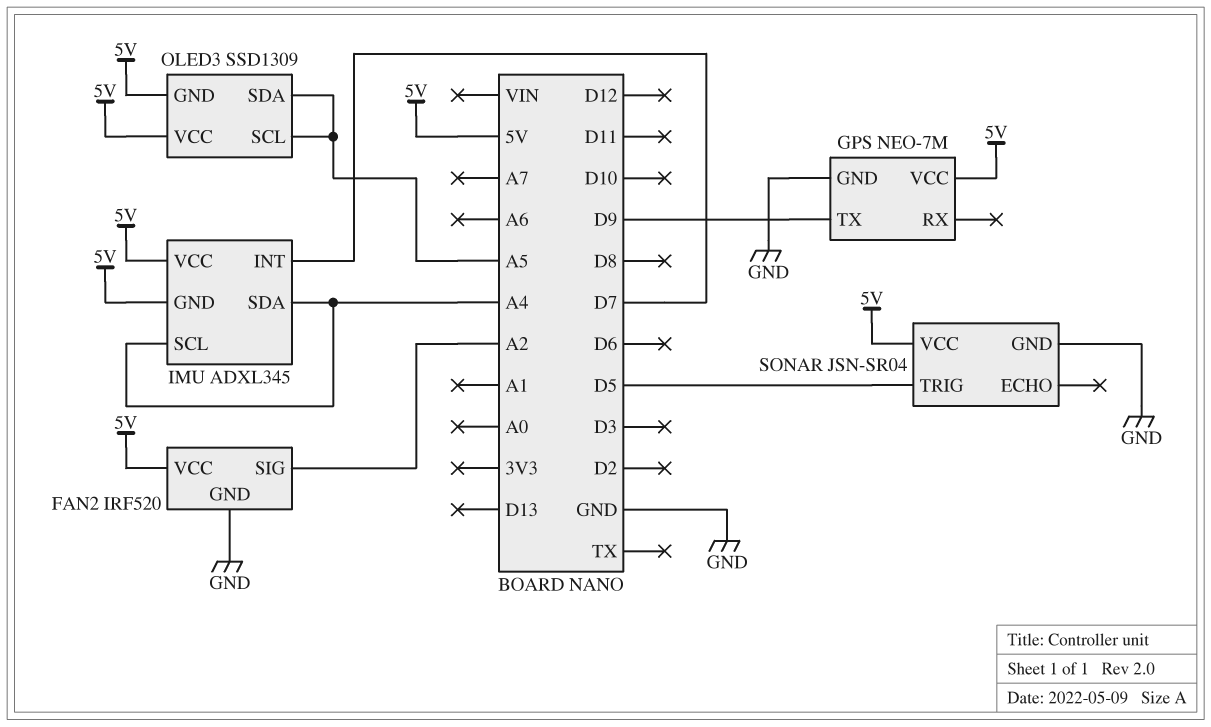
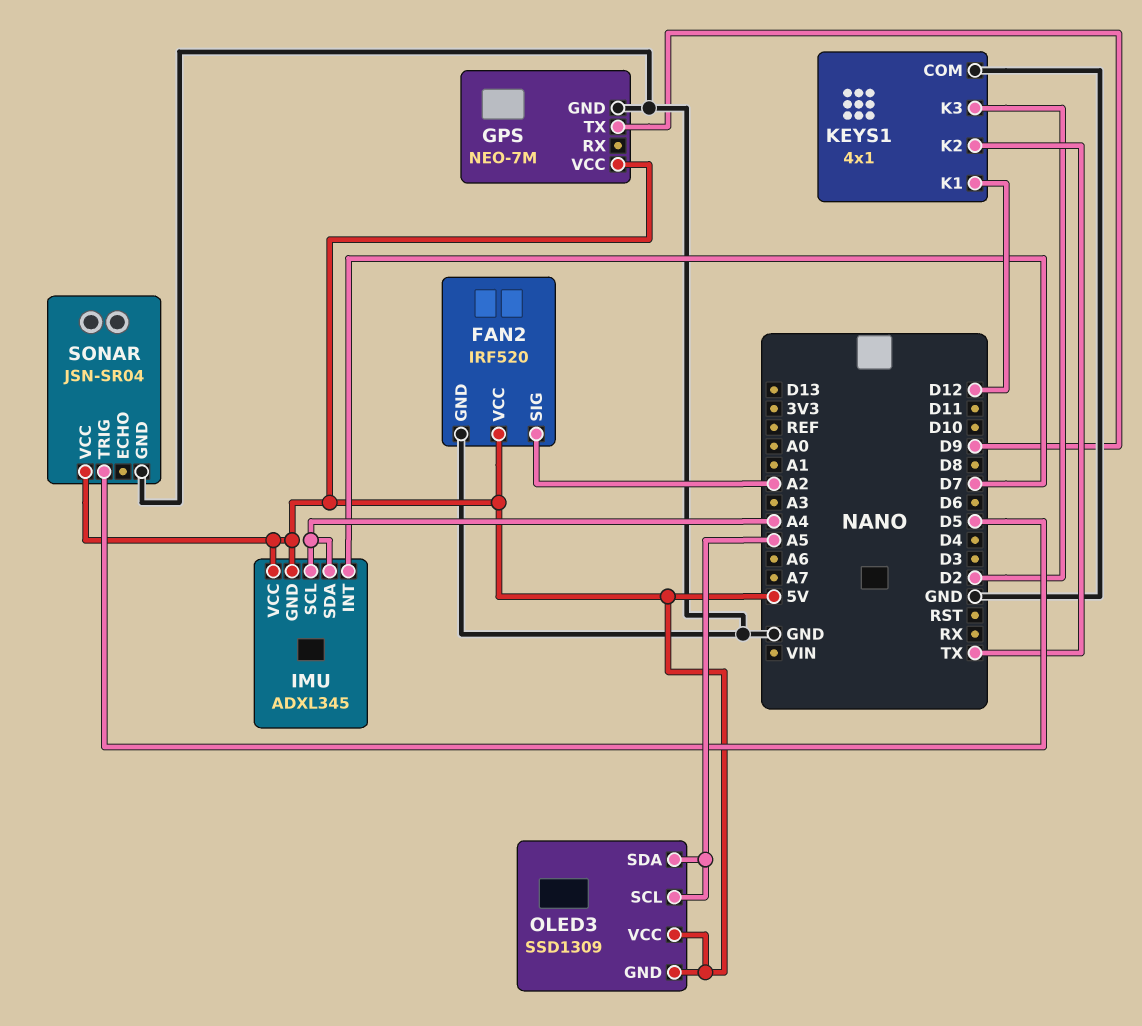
KEYS1: none -> 4x1
KEYS1 pin COM: none -> GND
KEYS1 pin K1: none -> D12
KEYS1 pin K2: none -> TX
KEYS1 pin K3: none -> D2

